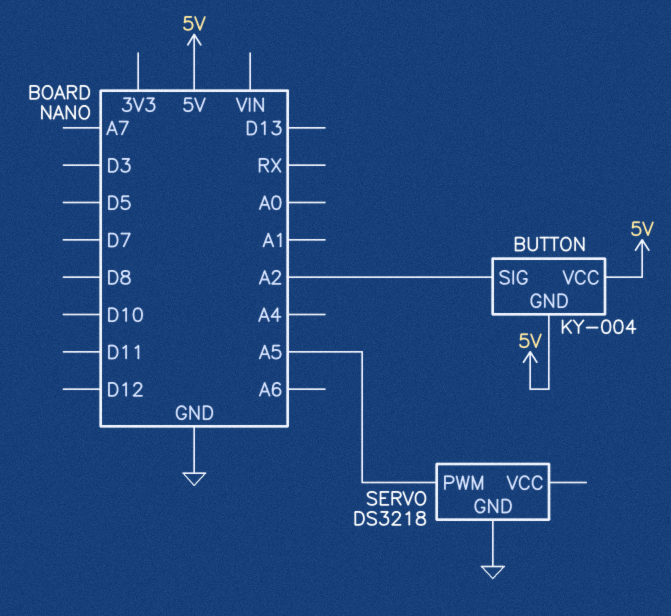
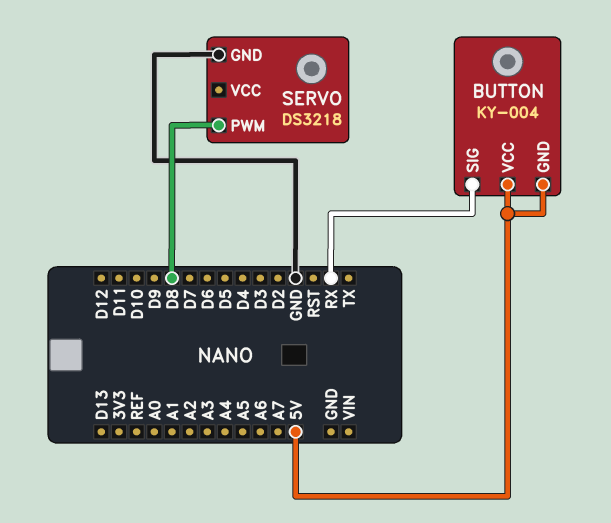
BUTTON pin SIG: A2 -> RX
SERVO pin PWM: A5 -> D8

